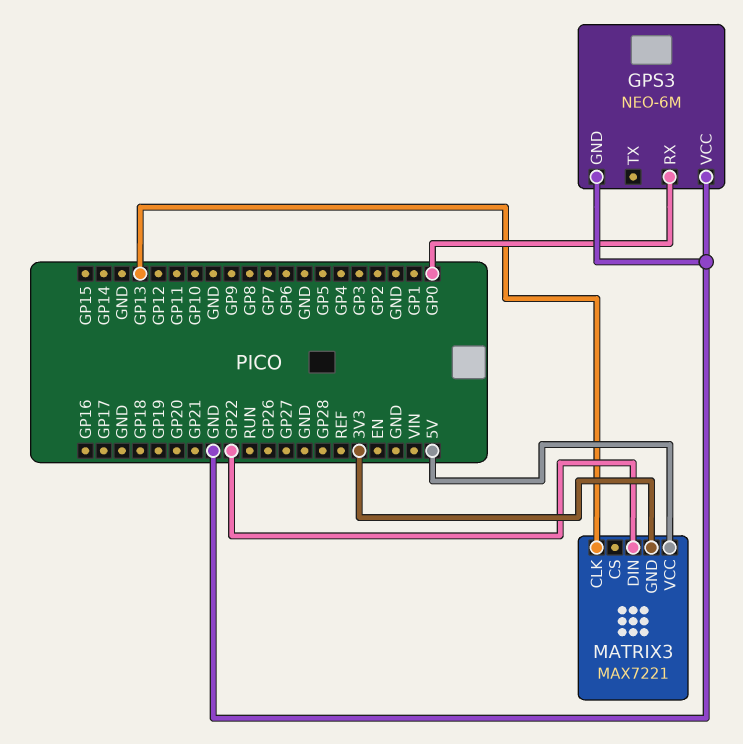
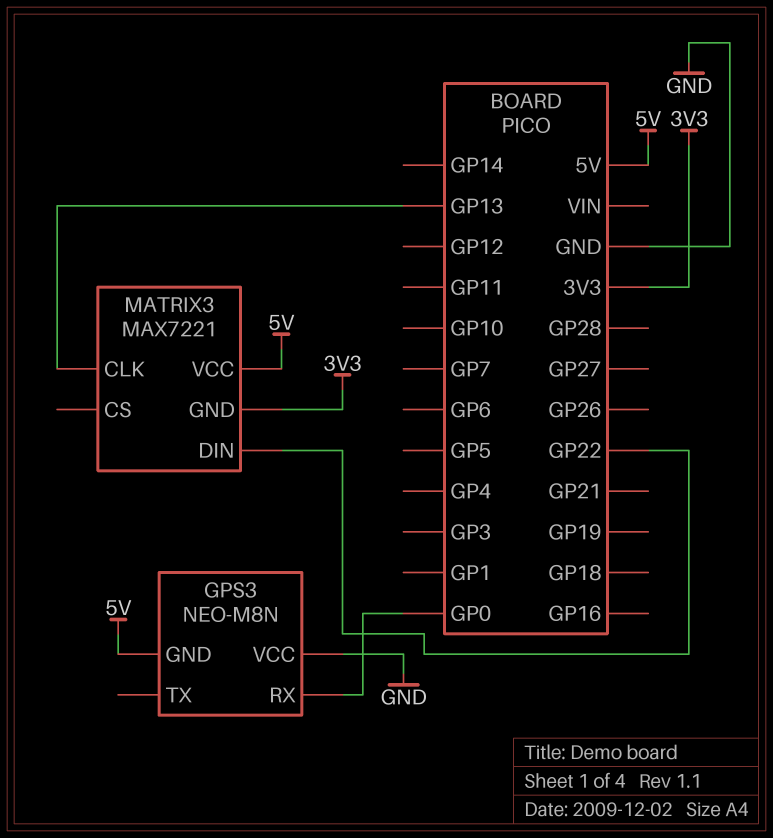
GPS3: NEO-6M -> NEO-M8N
GPS3 pin GND: GND -> 5V

